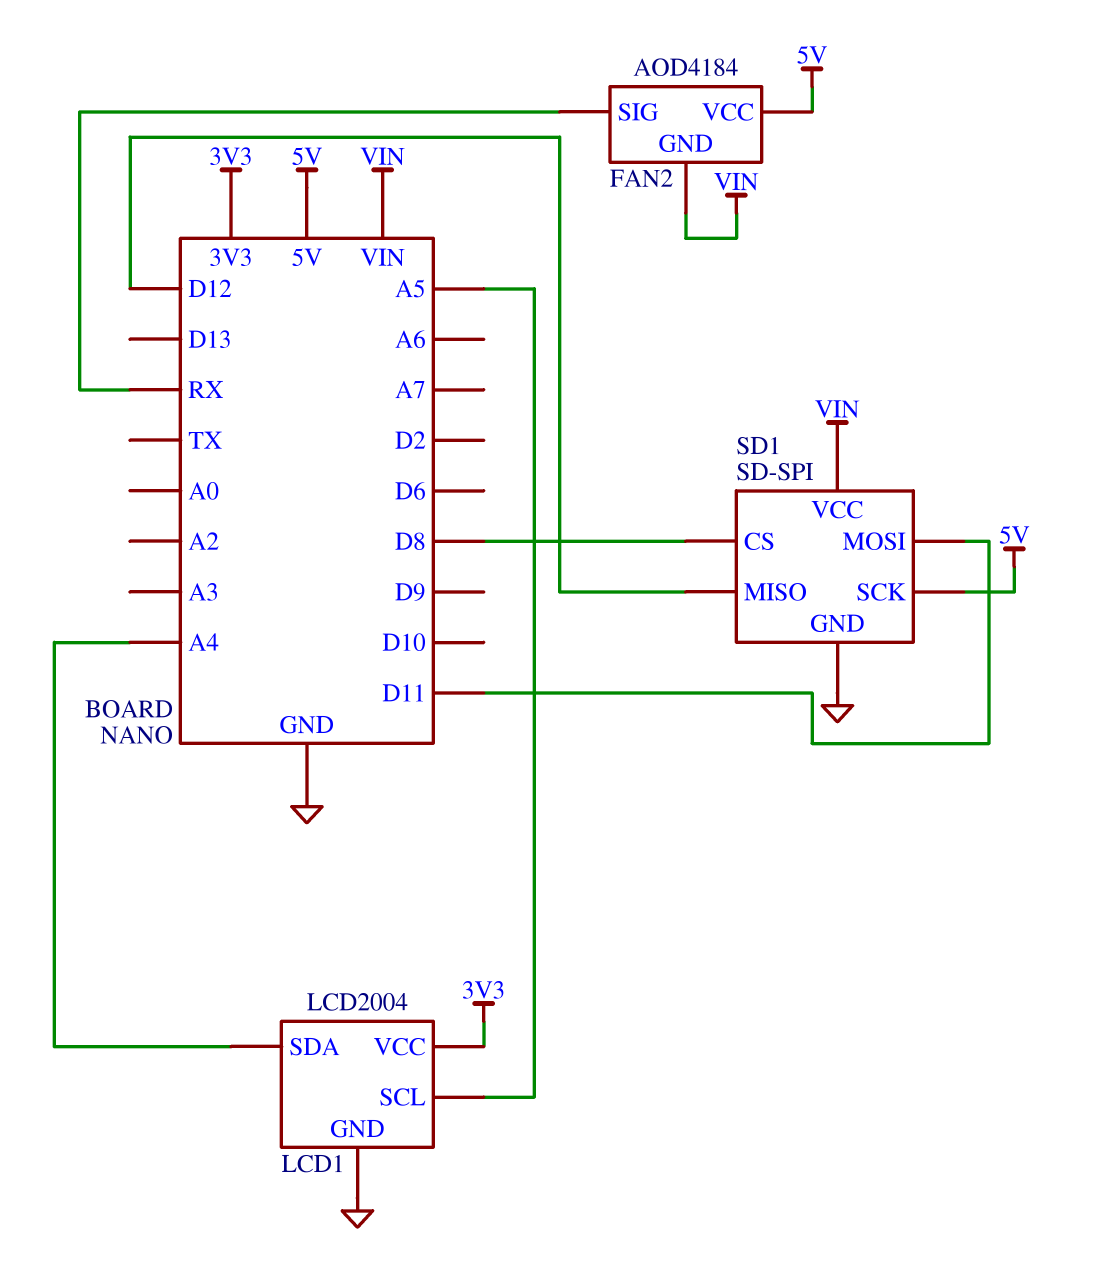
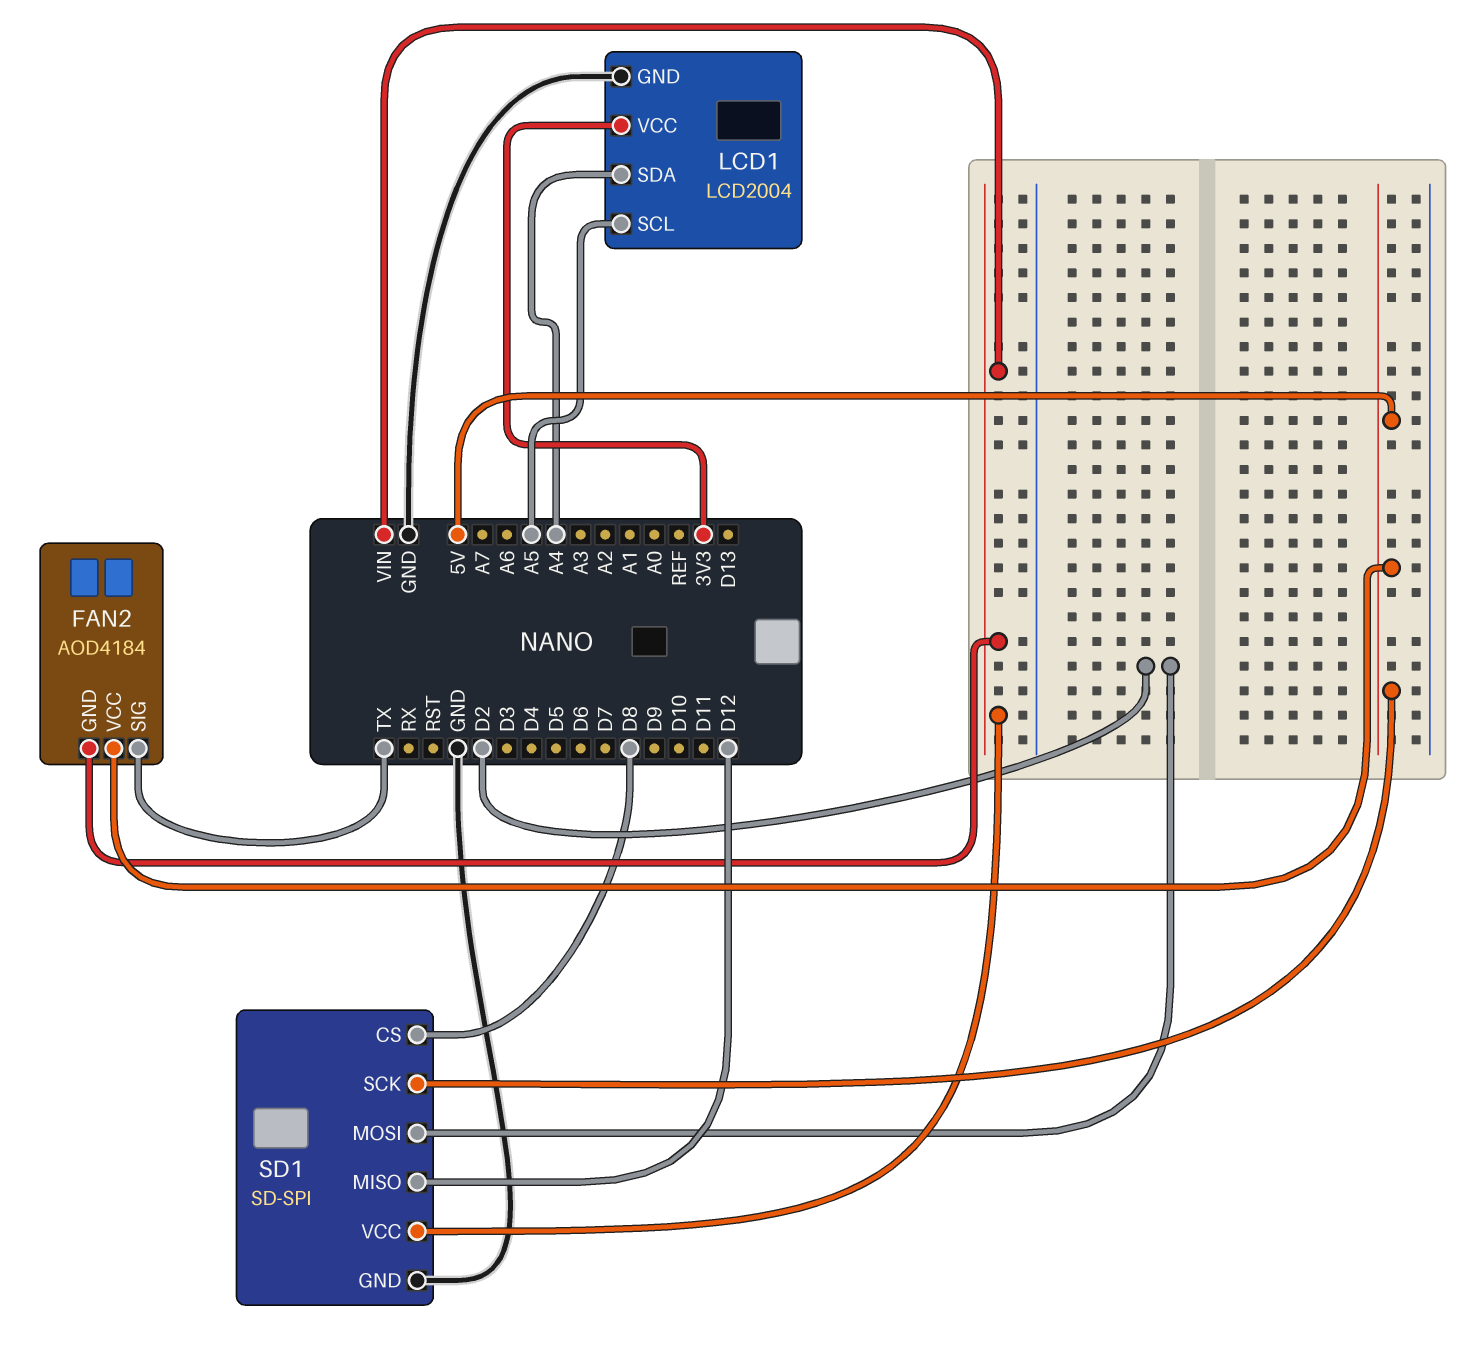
FAN2 pin SIG: RX -> TX
SD1 pin MOSI: D11 -> D2

